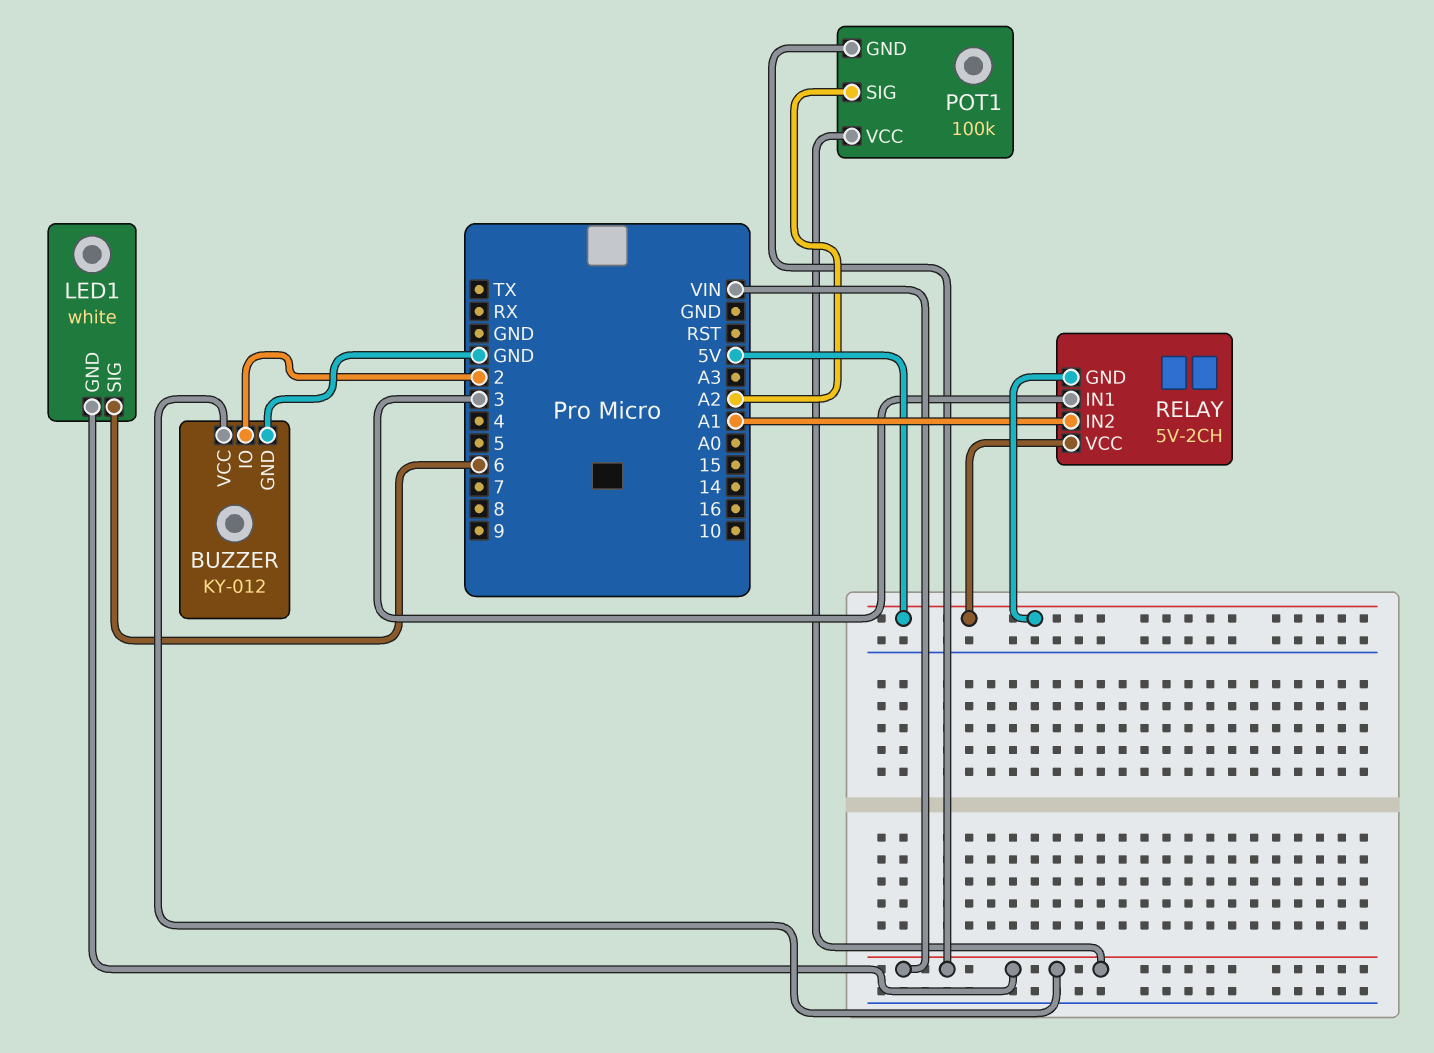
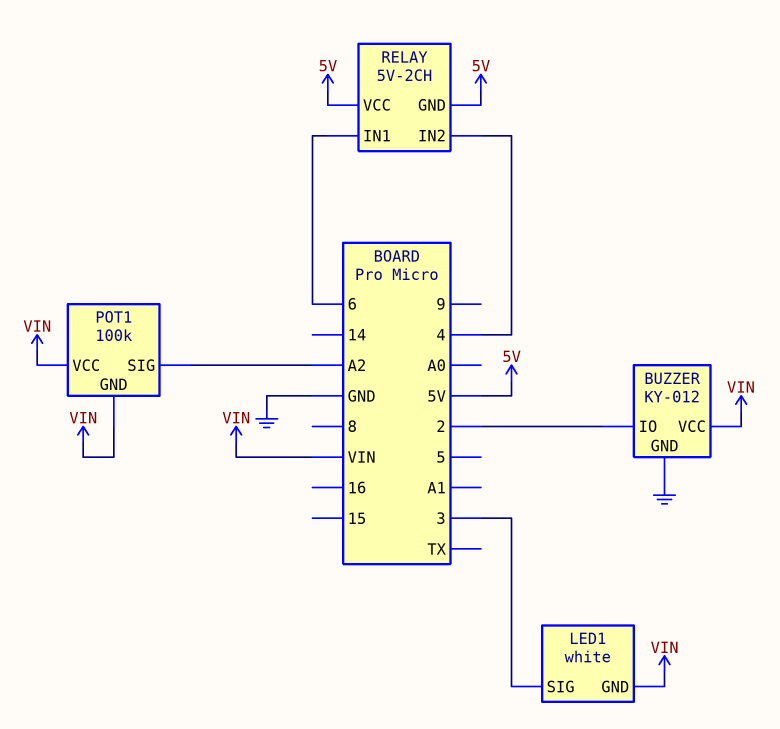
LED1 pin SIG: 6 -> 3
RELAY pin IN1: 3 -> 6
RELAY pin IN2: A1 -> 4

